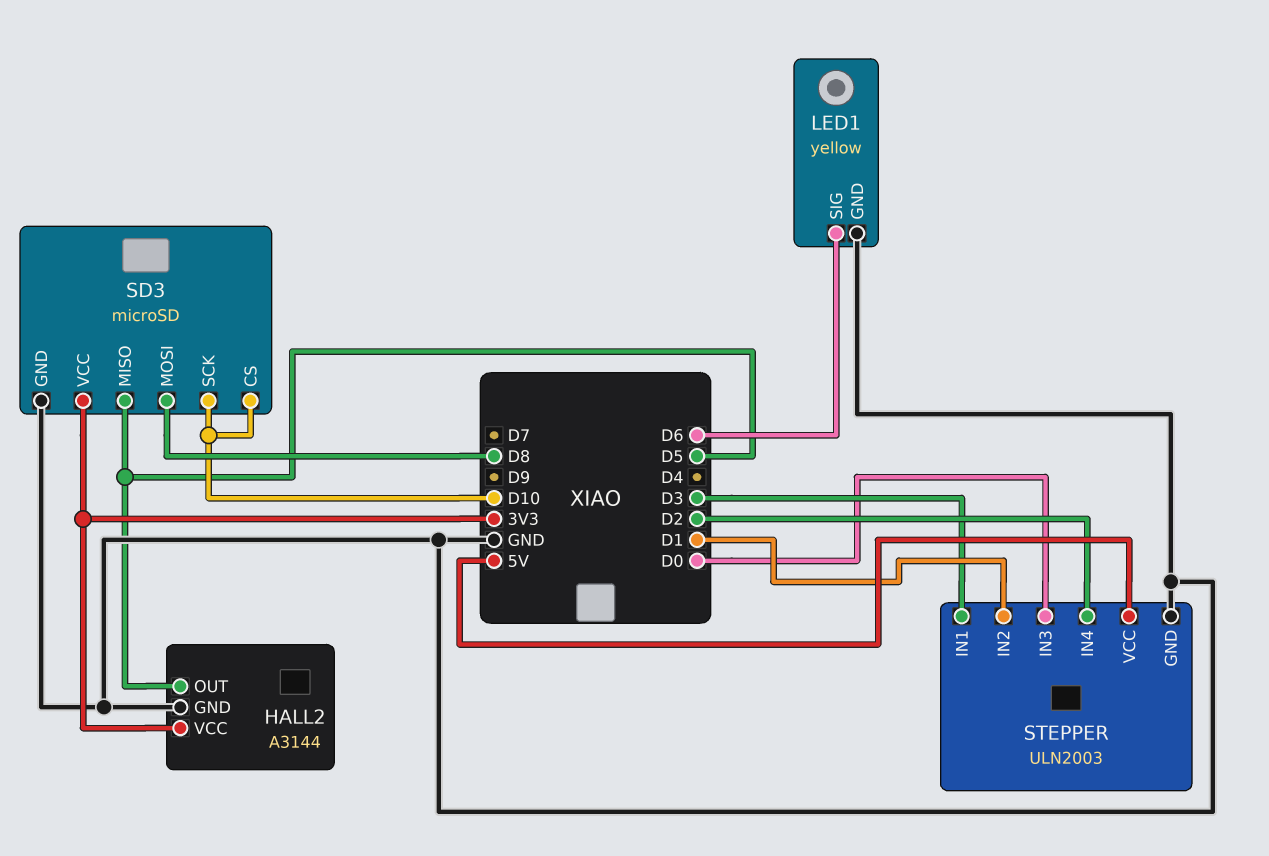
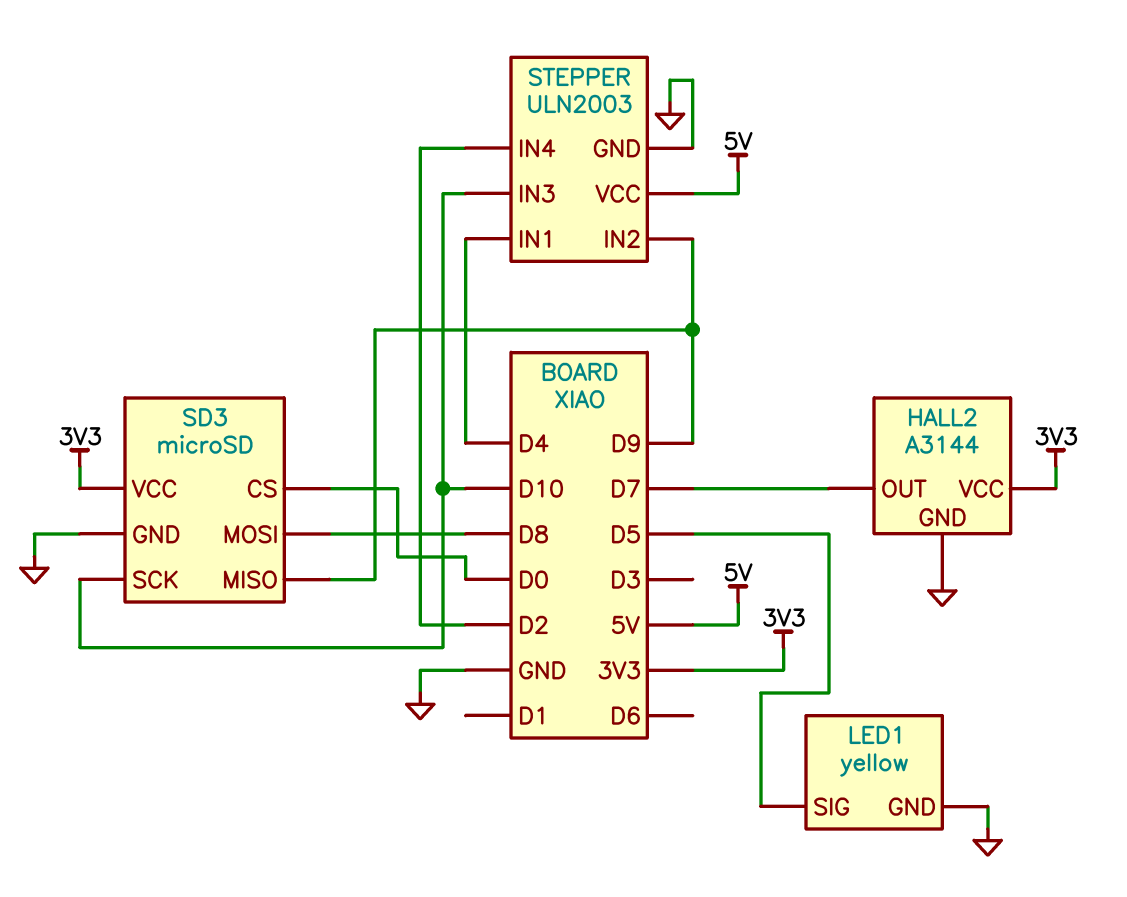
HALL2 pin OUT: D5 -> D7
LED1 pin SIG: D6 -> D5
SD3 pin CS: D10 -> D0
SD3 pin MISO: D5 -> D9
STEPPER pin IN1: D3 -> D4
STEPPER pin IN2: D1 -> D9
STEPPER pin IN3: D0 -> D10

